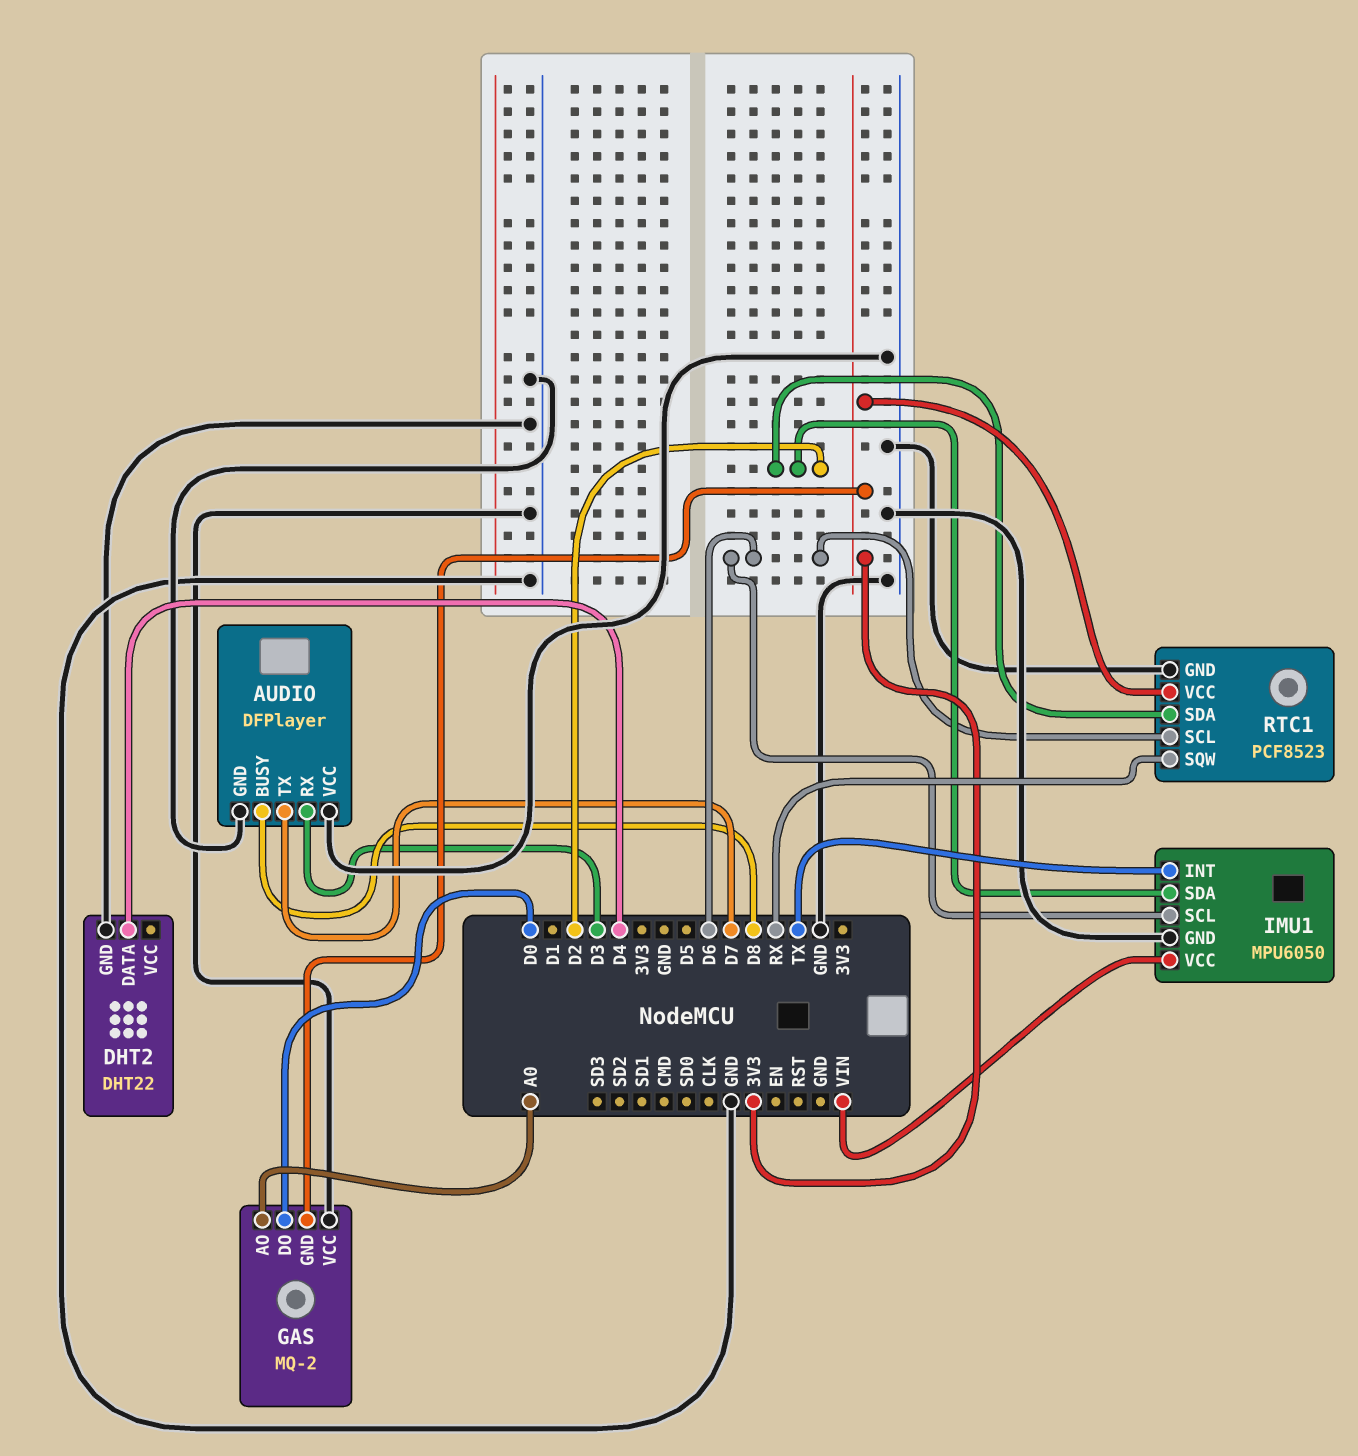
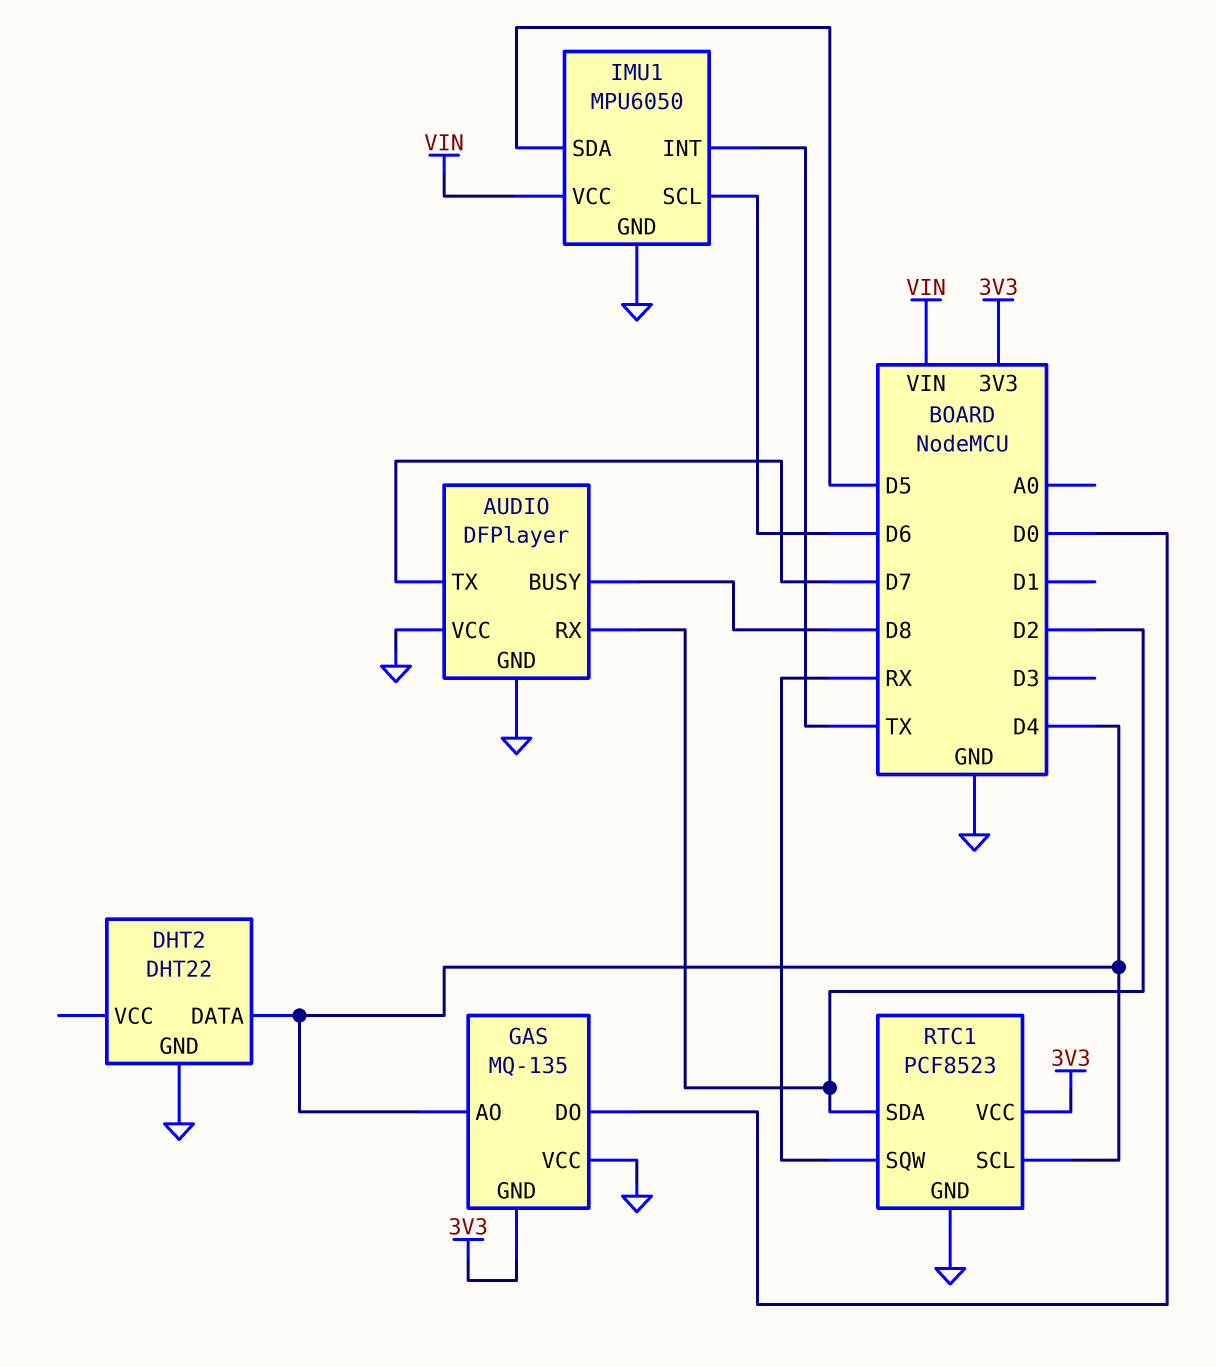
AUDIO pin RX: D3 -> D2
GAS: MQ-2 -> MQ-135
GAS pin AO: A0 -> D4
IMU1 pin SDA: D2 -> D5
RTC1 pin SCL: D6 -> D4

